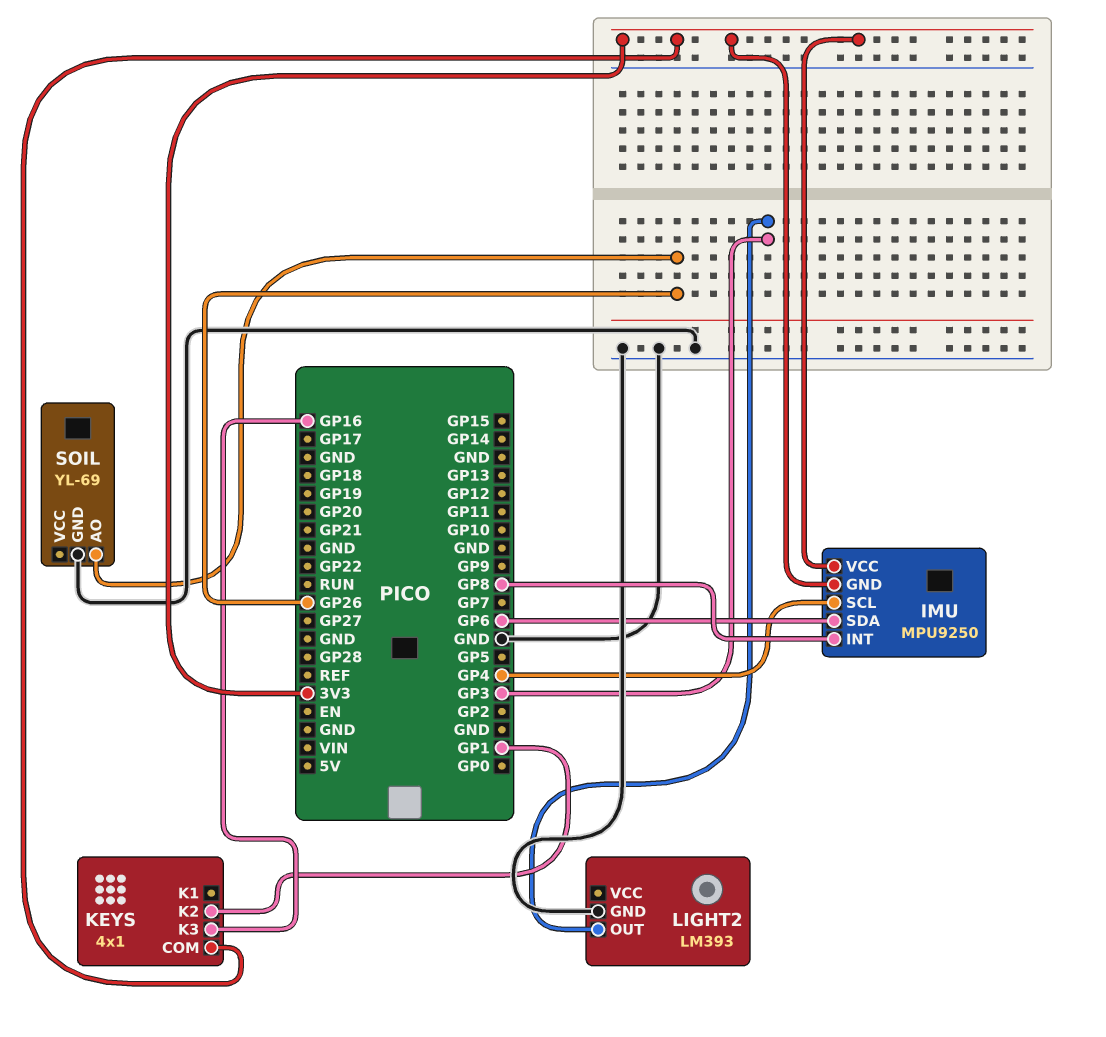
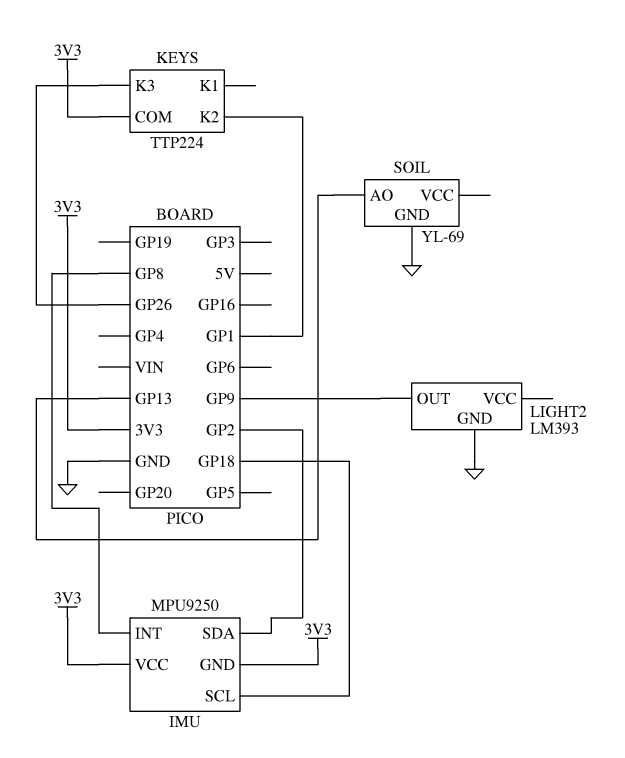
IMU pin SCL: GP4 -> GP18
IMU pin SDA: GP6 -> GP2
KEYS: 4x1 -> TTP224
KEYS pin K3: GP16 -> GP26
LIGHT2 pin OUT: GP3 -> GP9
SOIL pin AO: GP26 -> GP13

